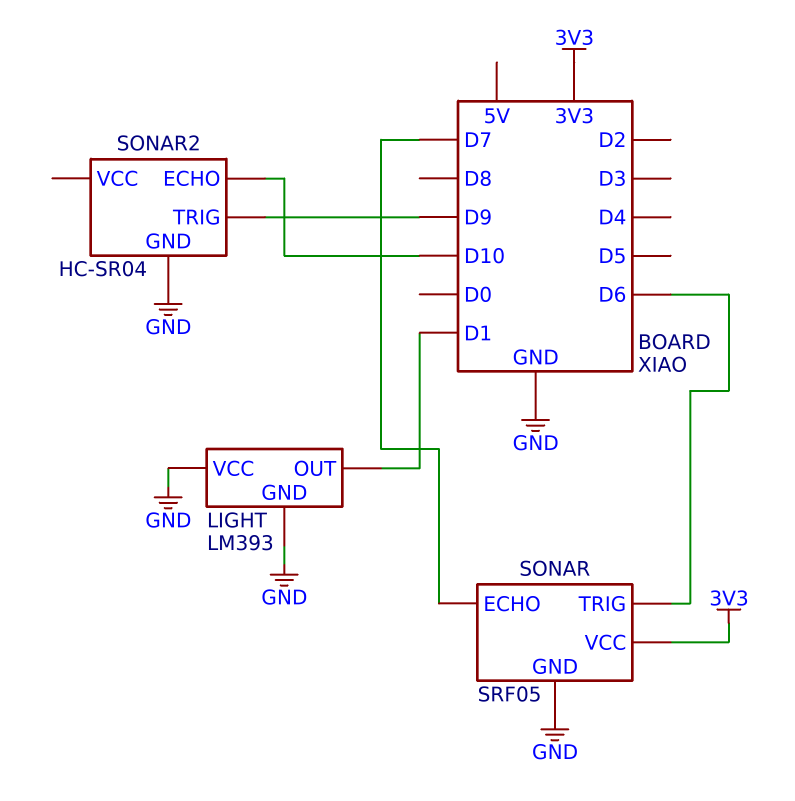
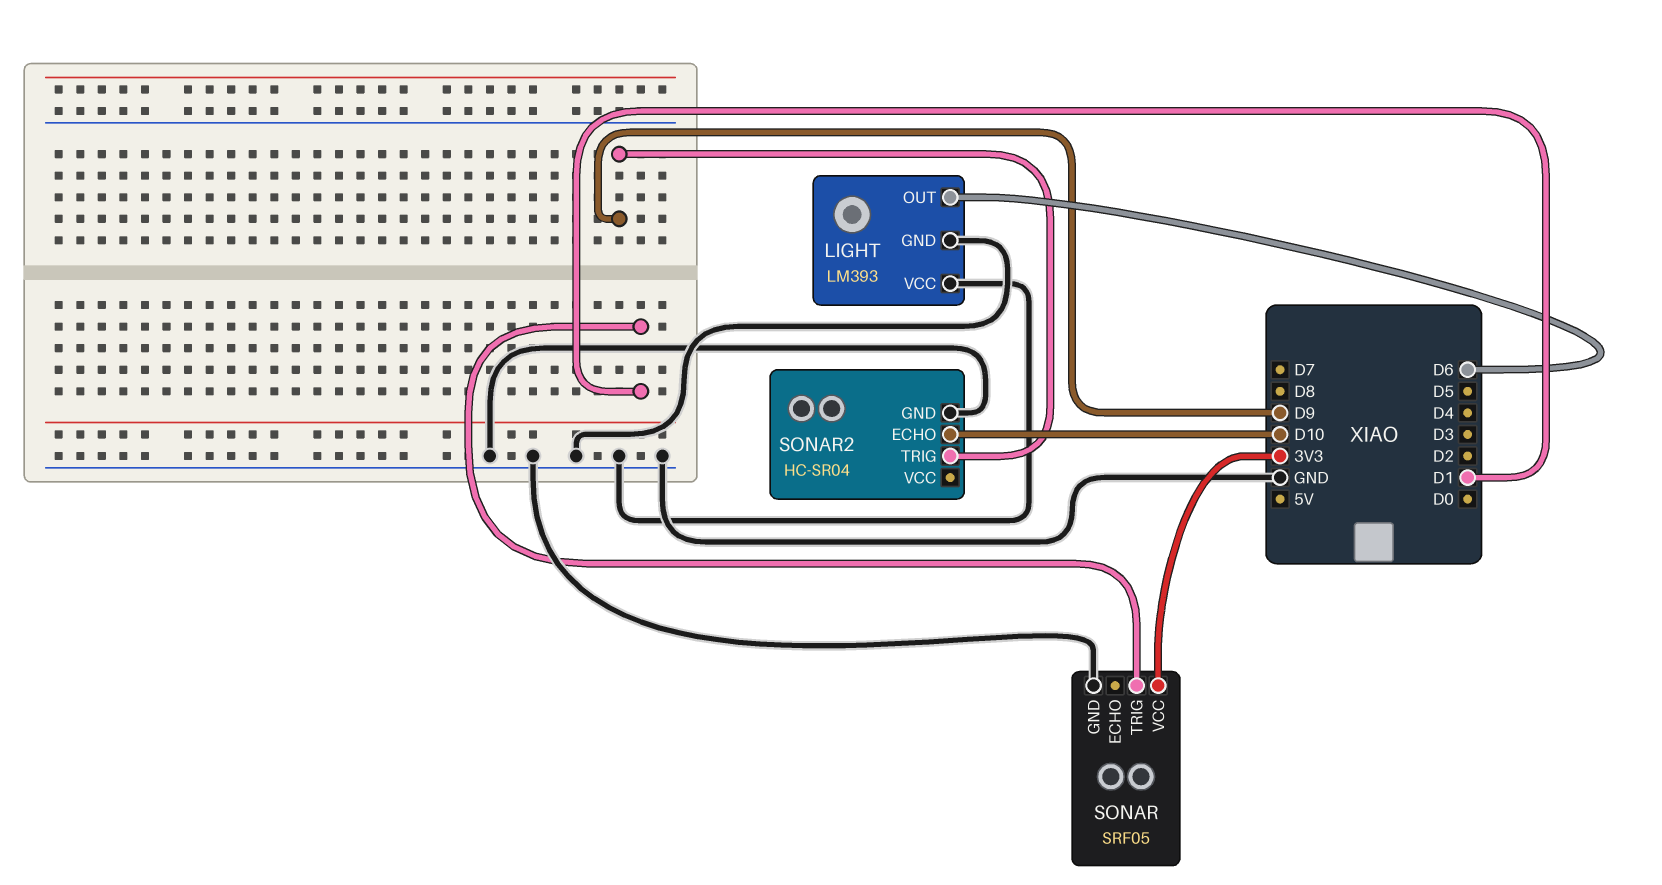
LIGHT pin OUT: D1 -> D6
SONAR pin ECHO: D7 -> none
SONAR pin TRIG: D6 -> D1

